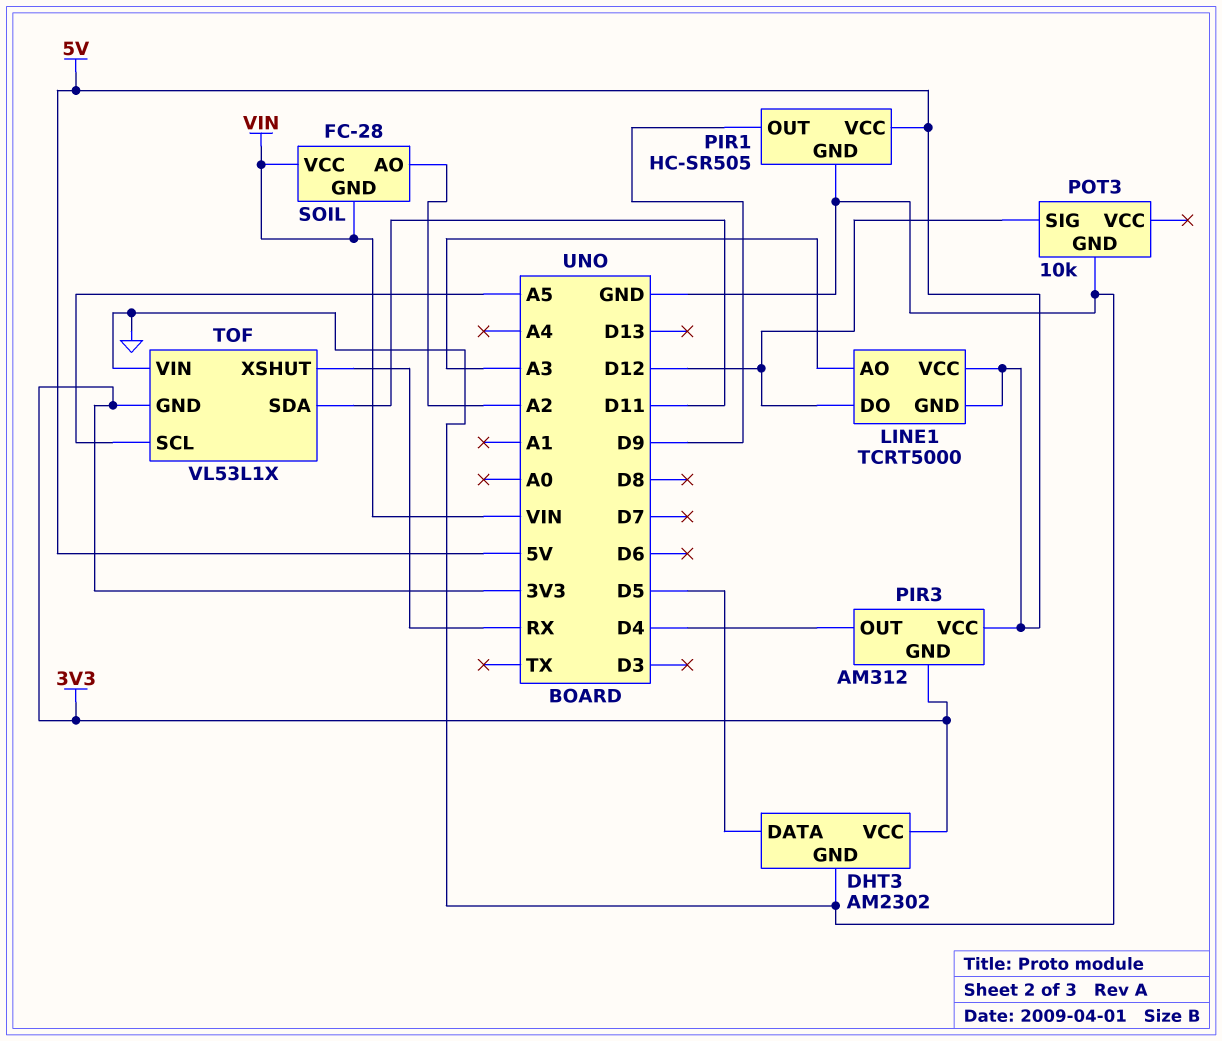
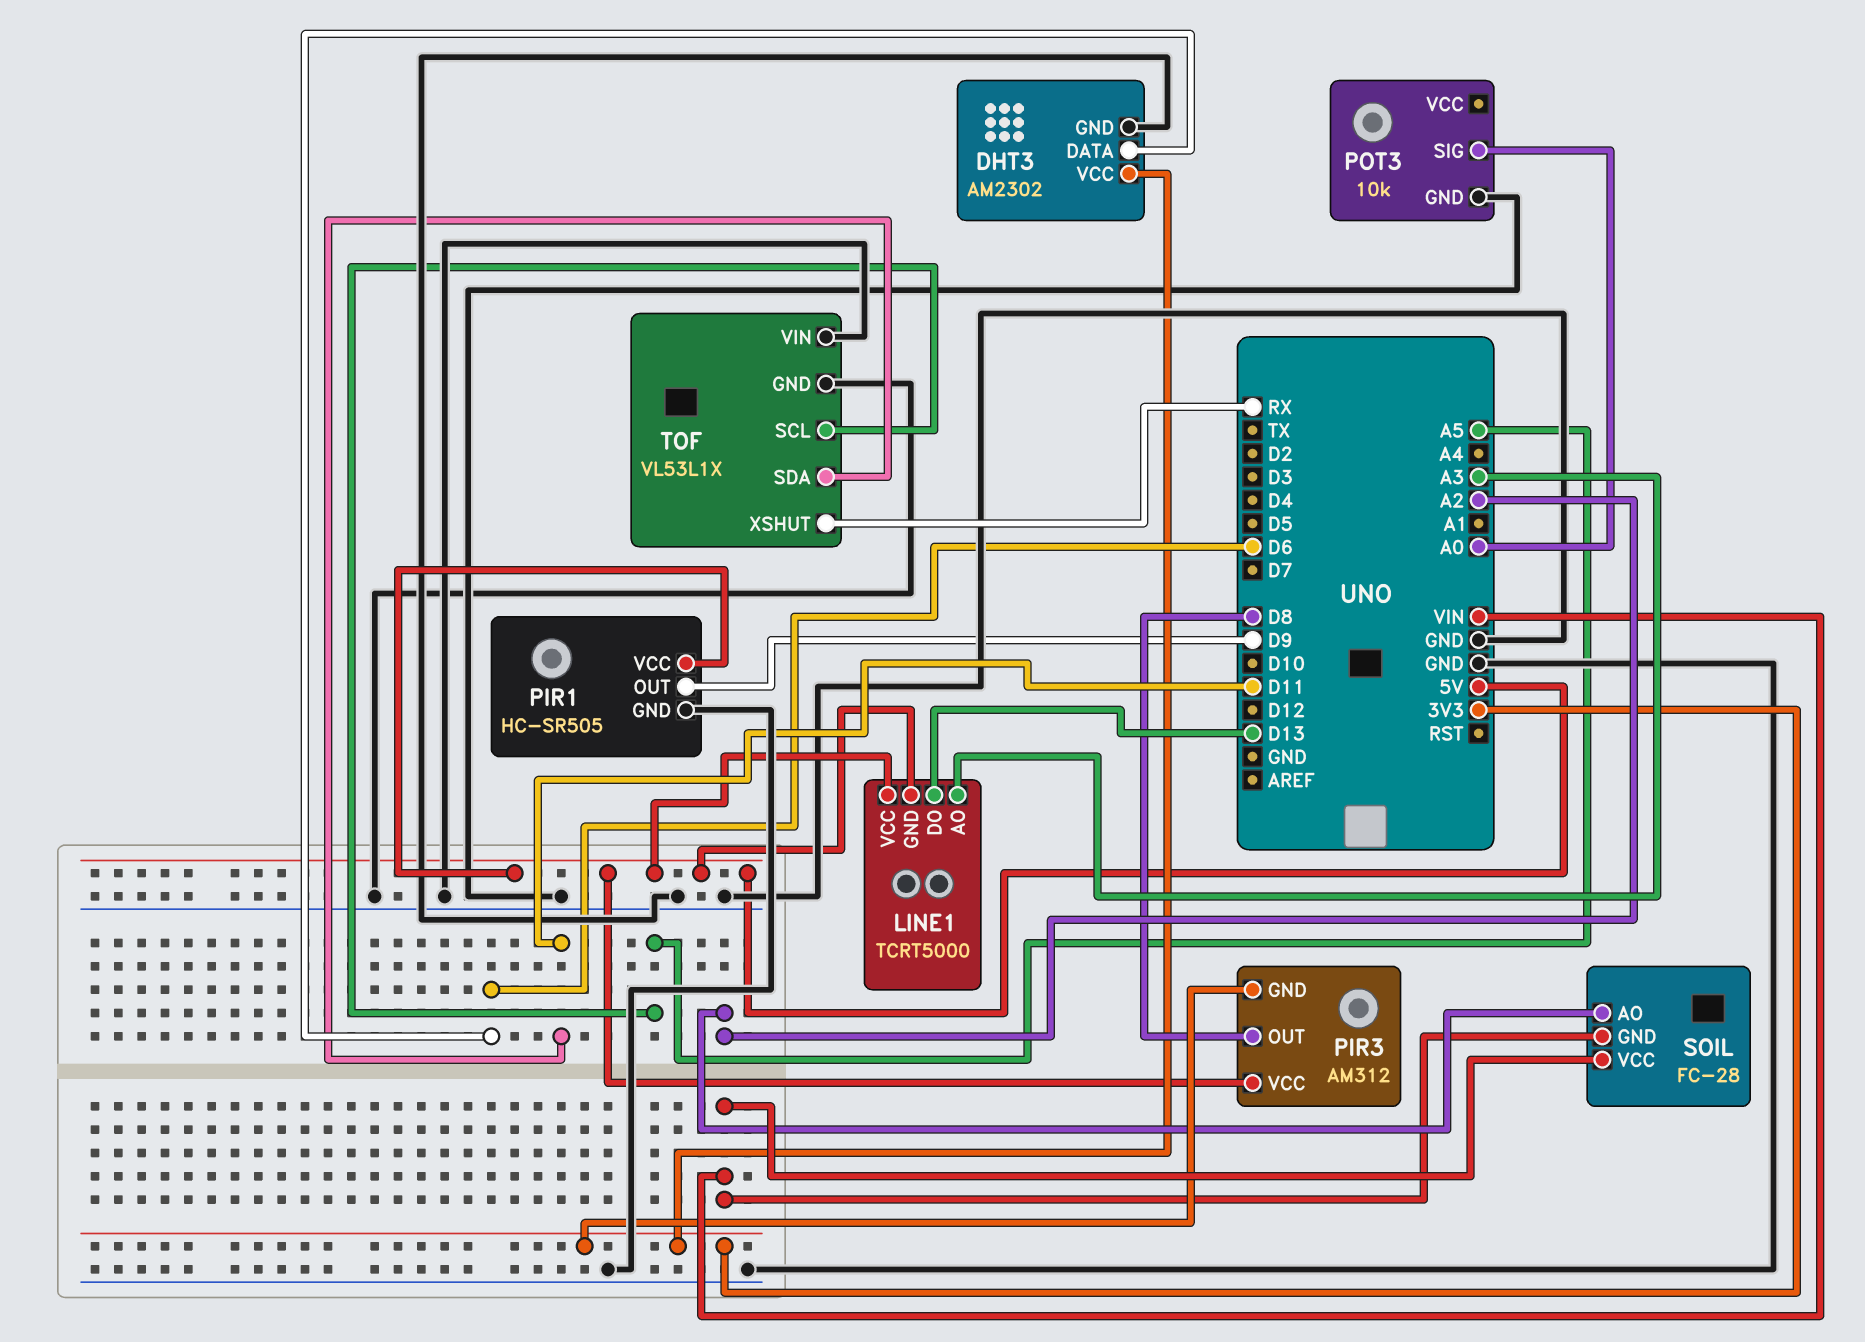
DHT3 pin DATA: D5 -> D6
LINE1 pin DO: D12 -> D13
PIR3 pin OUT: D4 -> D8
POT3 pin SIG: D12 -> A0
TOF pin GND: 3V3 -> GND

